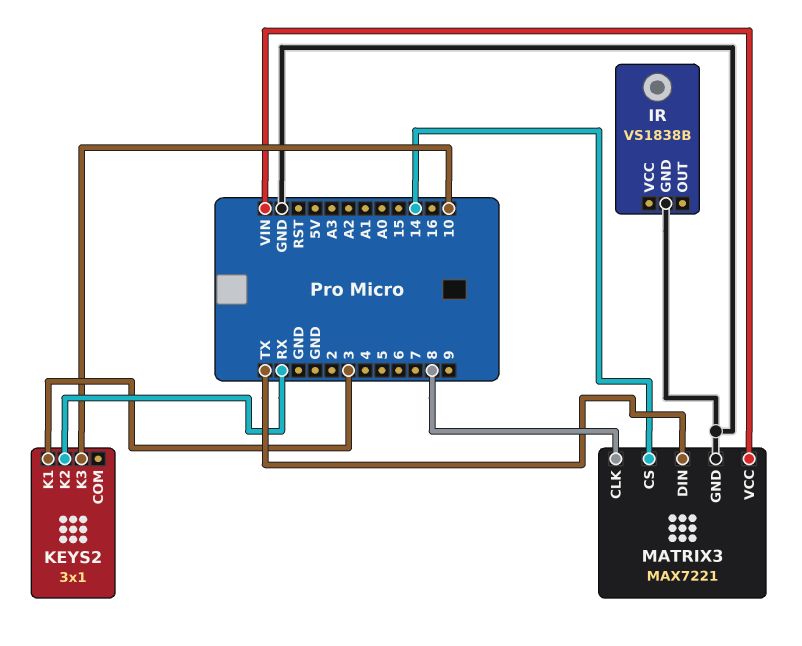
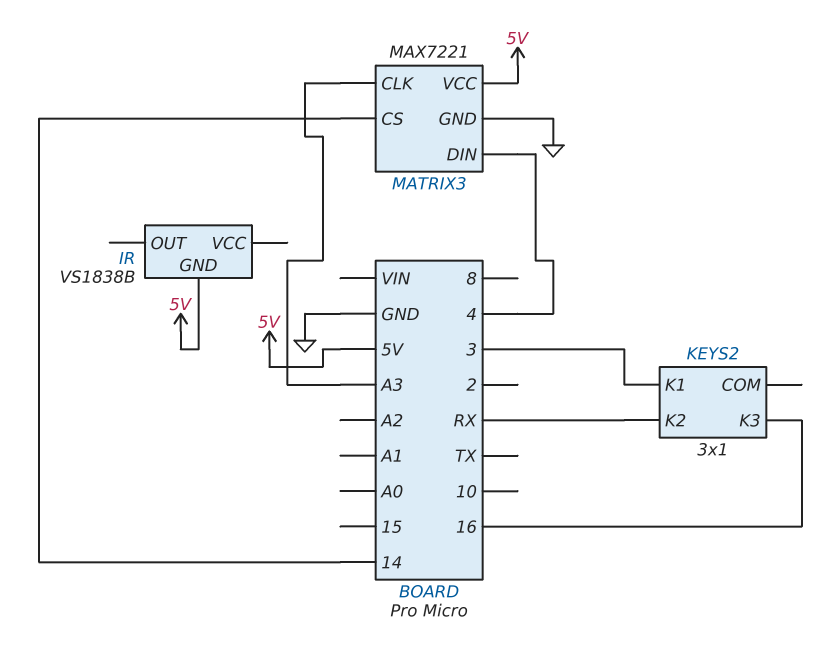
IR pin GND: GND -> 5V
KEYS2 pin K3: 10 -> 16
MATRIX3 pin CLK: 8 -> A3
MATRIX3 pin DIN: TX -> 4
MATRIX3 pin VCC: VIN -> 5V

